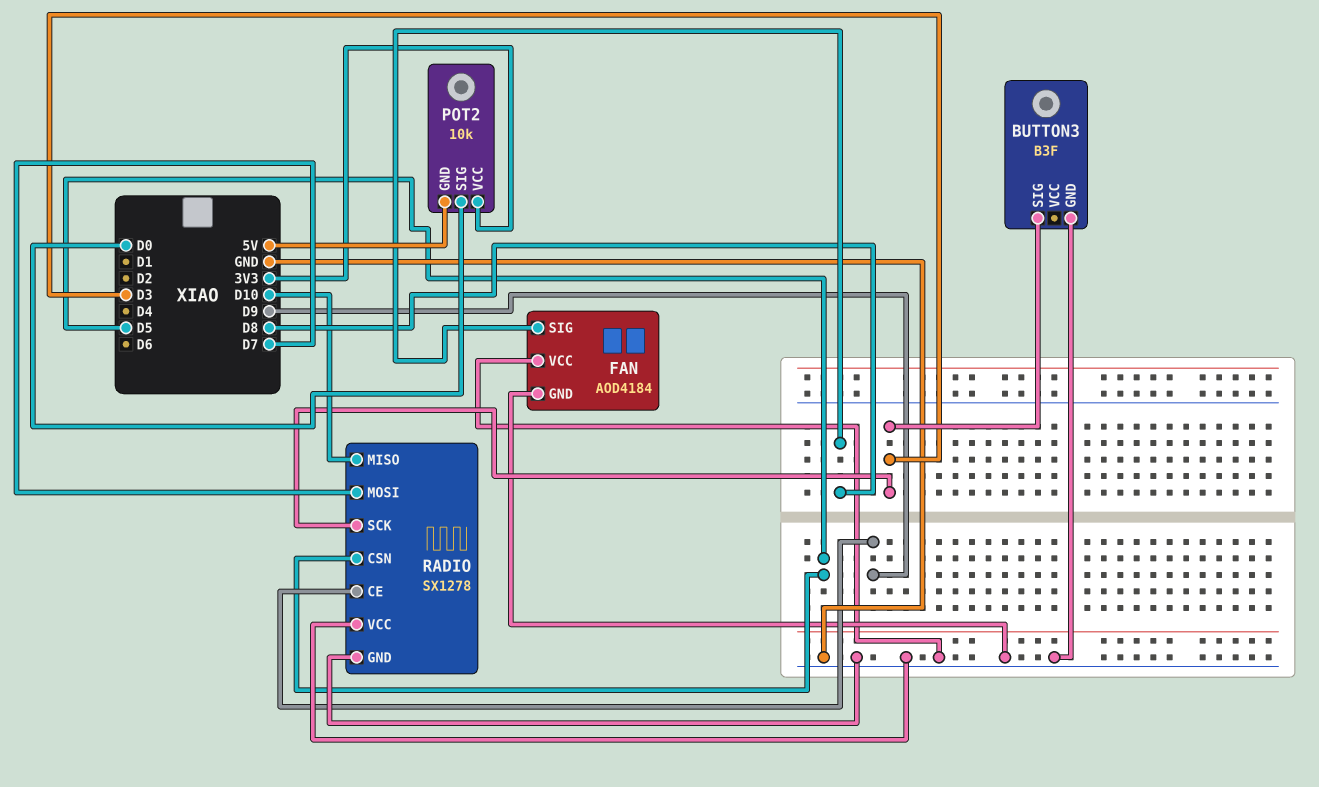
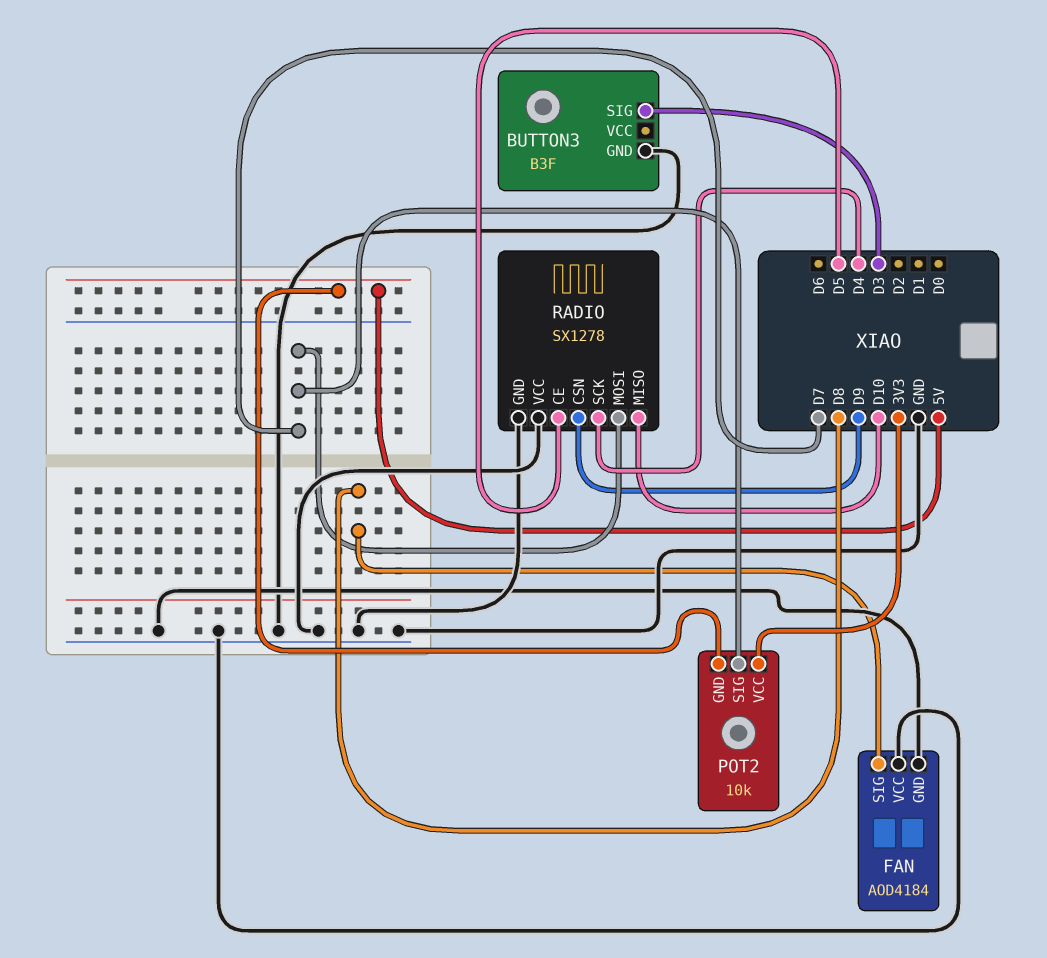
POT2 pin SIG: D0 -> D7
RADIO pin CE: D9 -> D5
RADIO pin CSN: D5 -> D9
RADIO pin SCK: D3 -> D4

